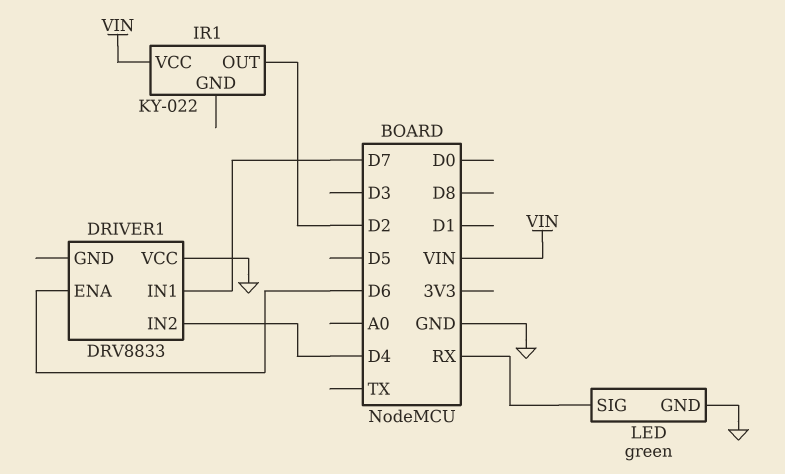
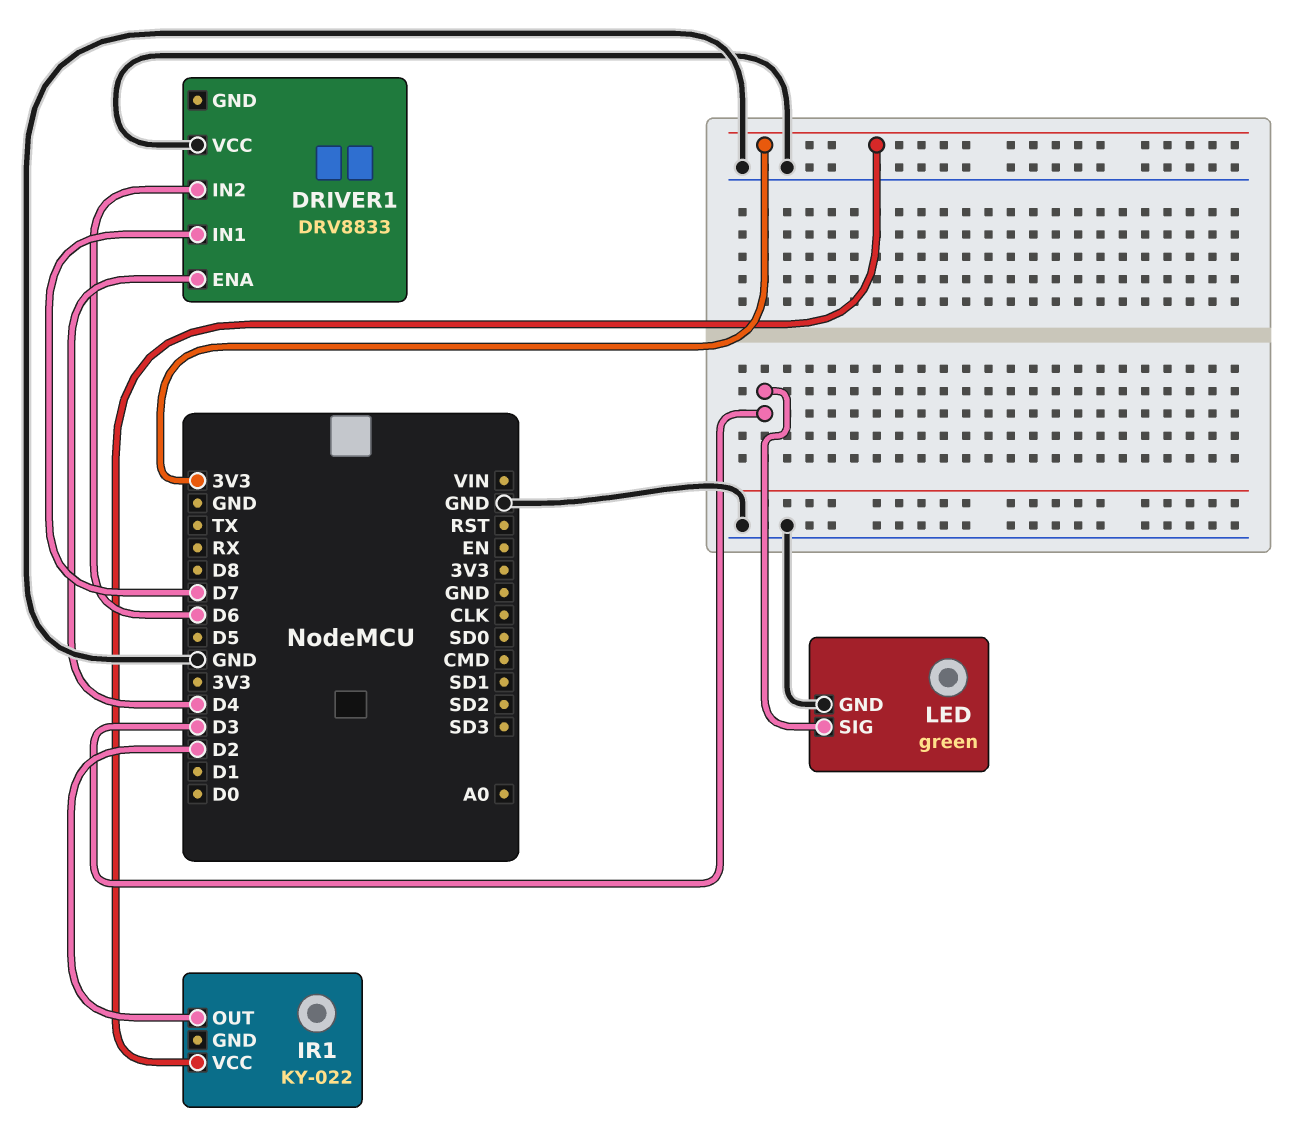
DRIVER1 pin ENA: D6 -> D4
DRIVER1 pin IN2: D4 -> D6
IR1 pin VCC: VIN -> 3V3
LED pin SIG: RX -> D3

